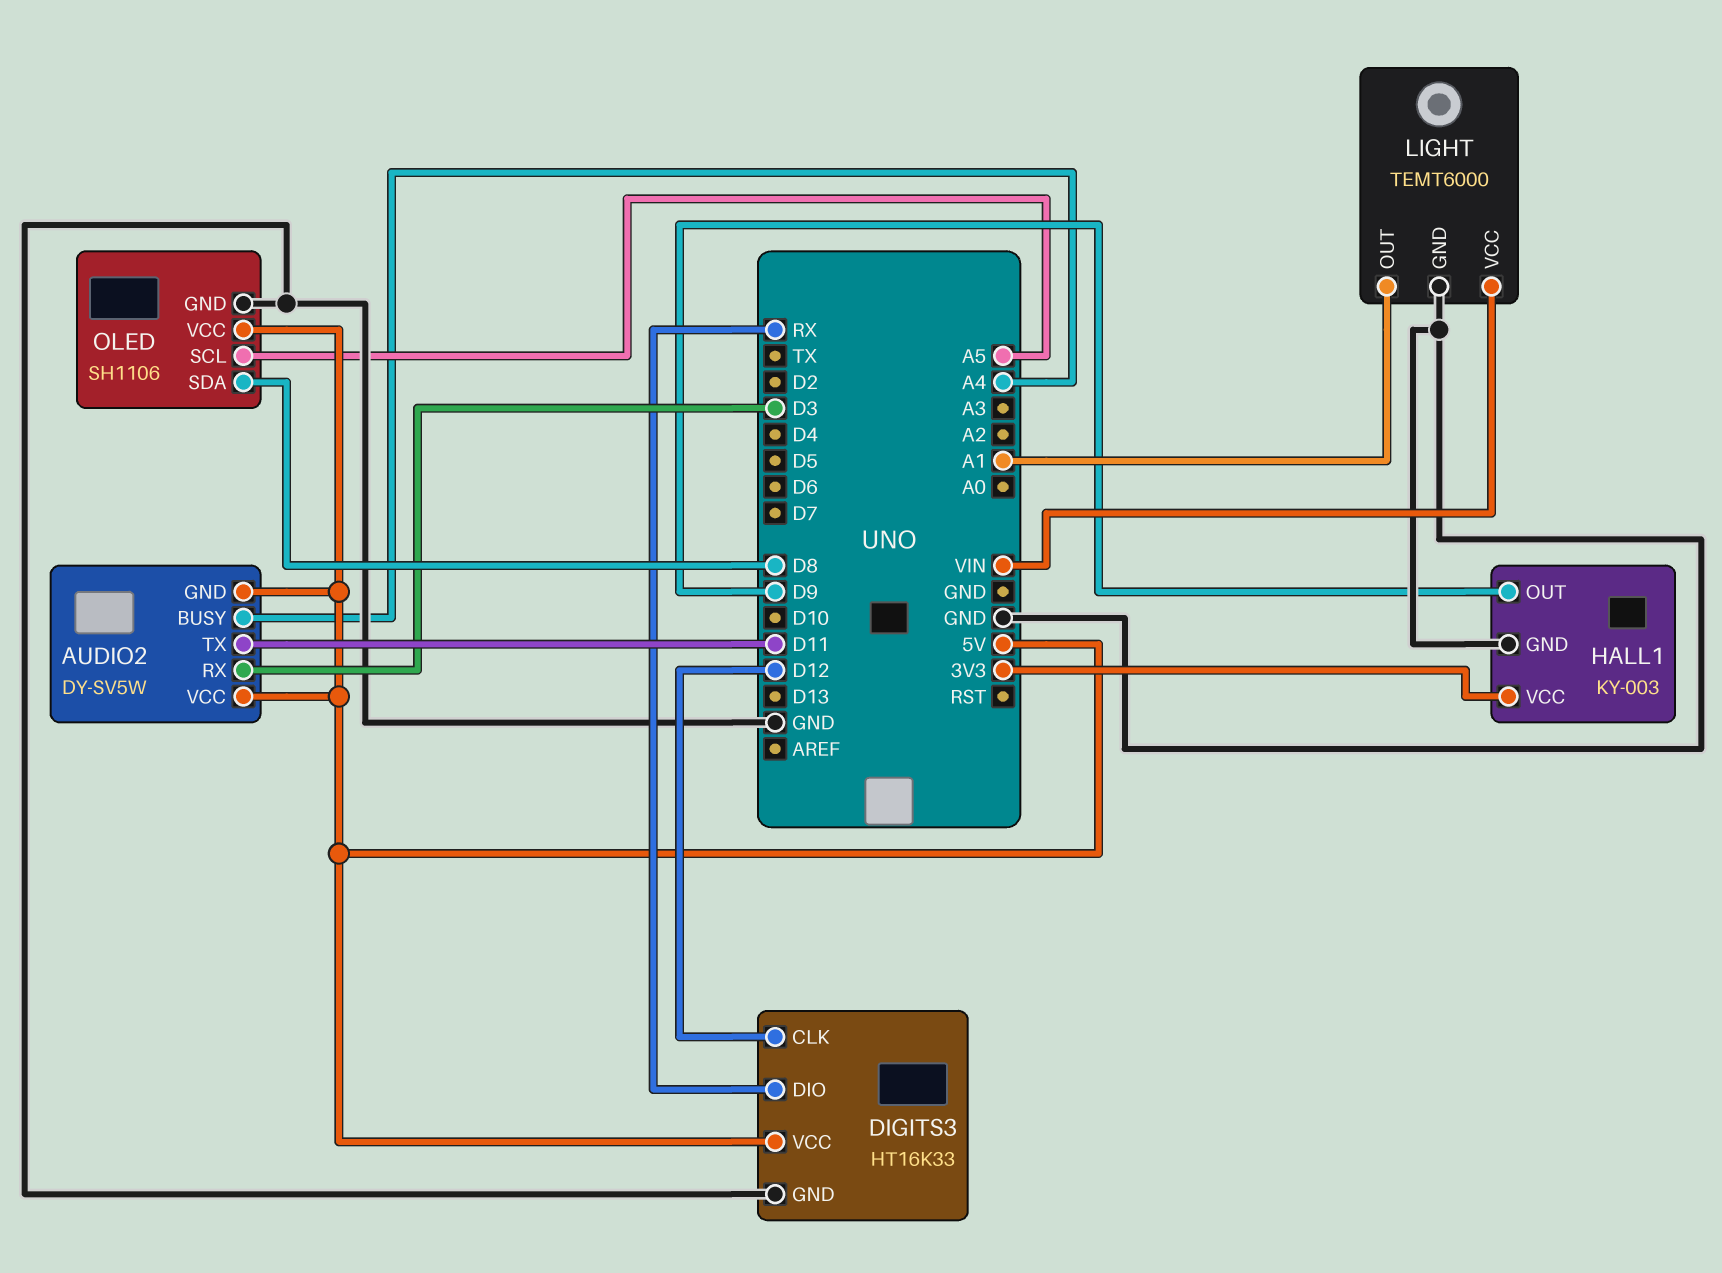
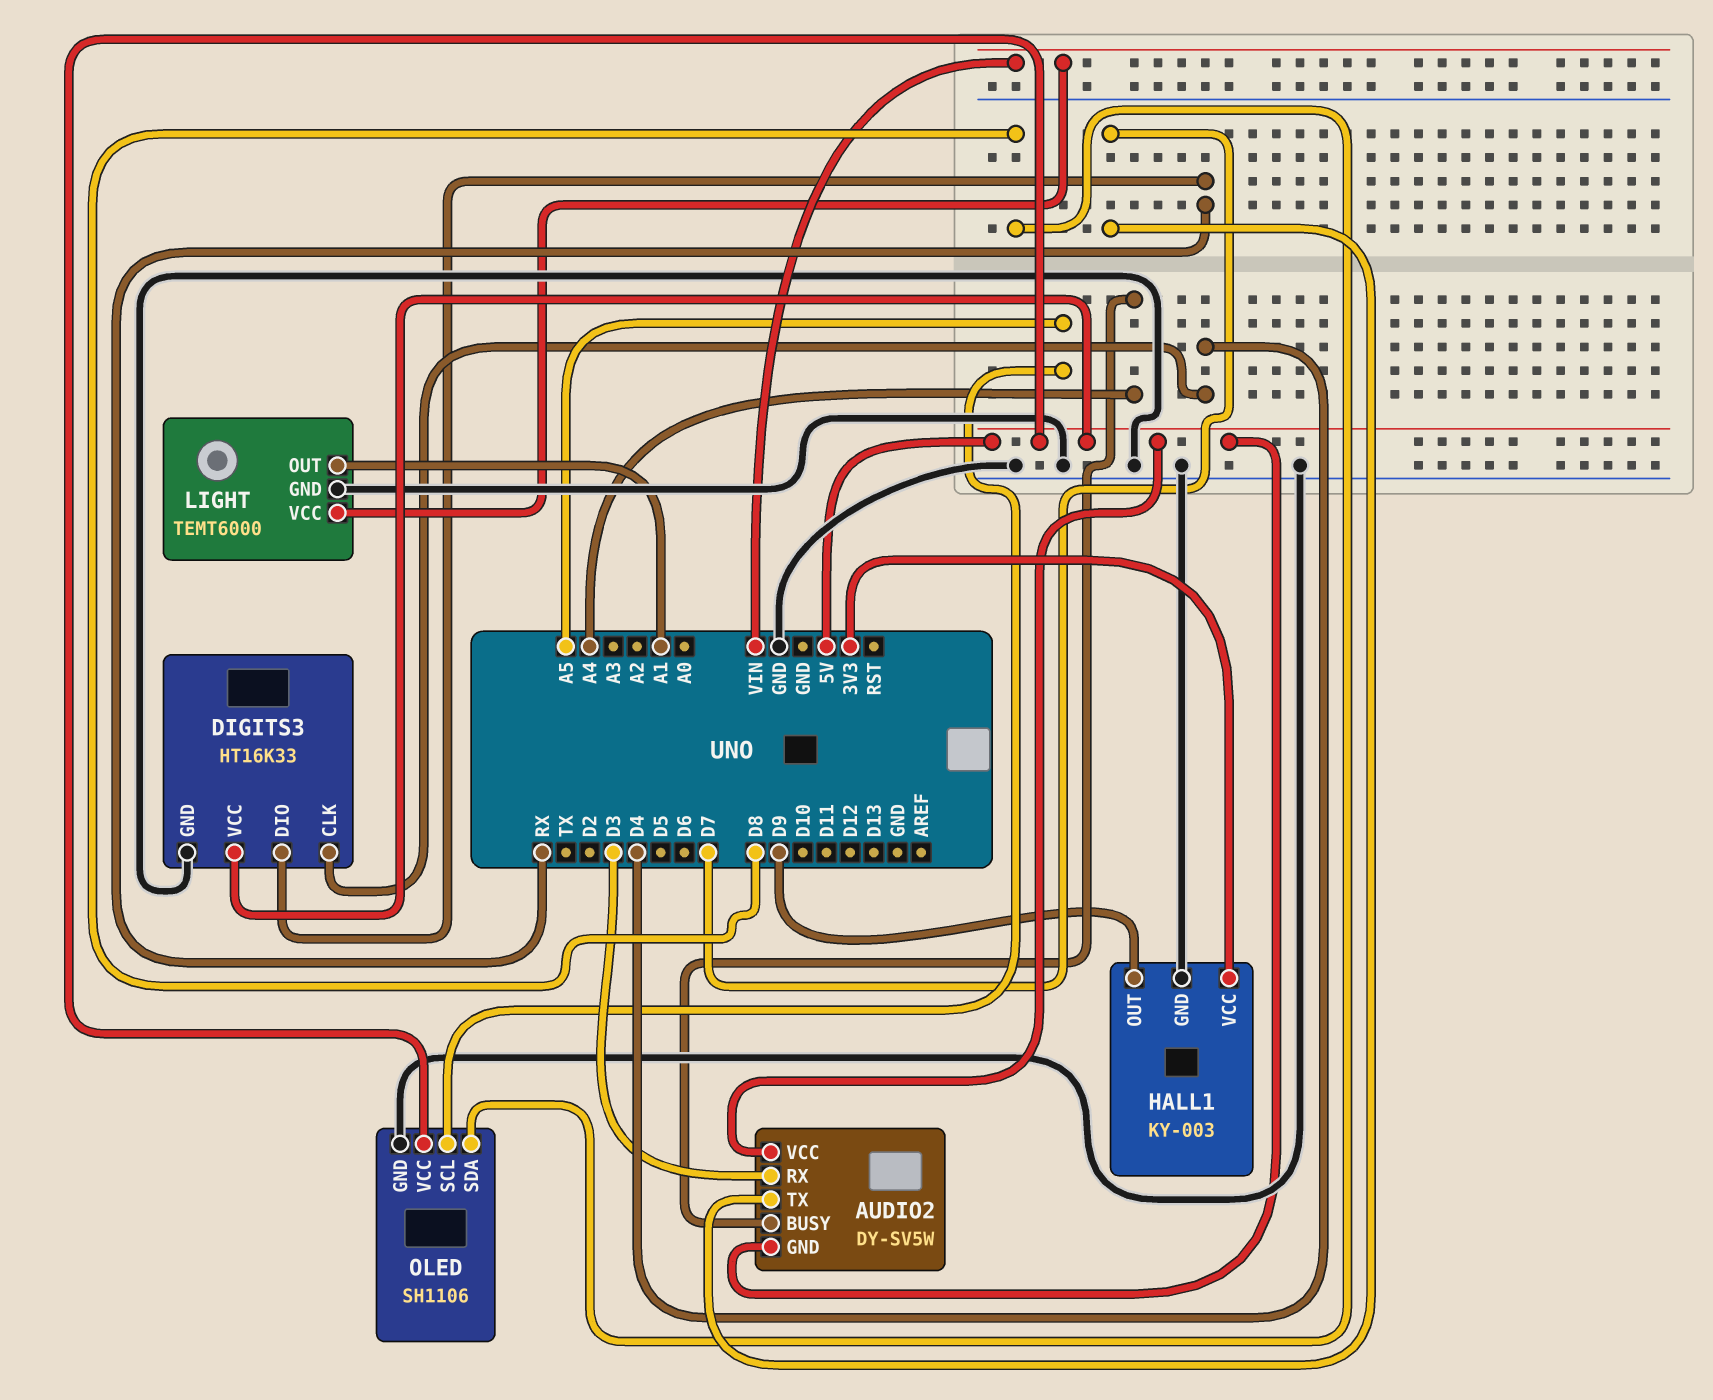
AUDIO2 pin TX: D11 -> D7
DIGITS3 pin CLK: D12 -> D4

